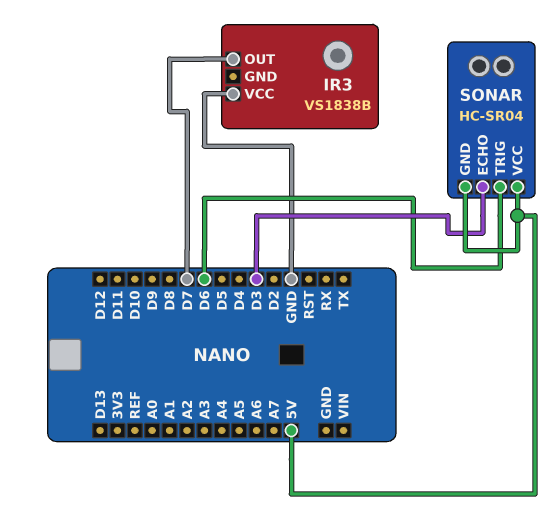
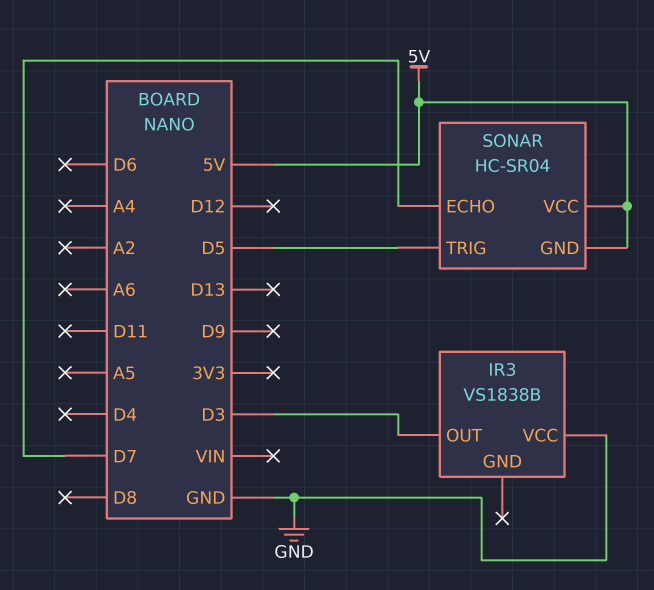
IR3 pin OUT: D7 -> D3
SONAR pin ECHO: D3 -> D7
SONAR pin TRIG: D6 -> D5

